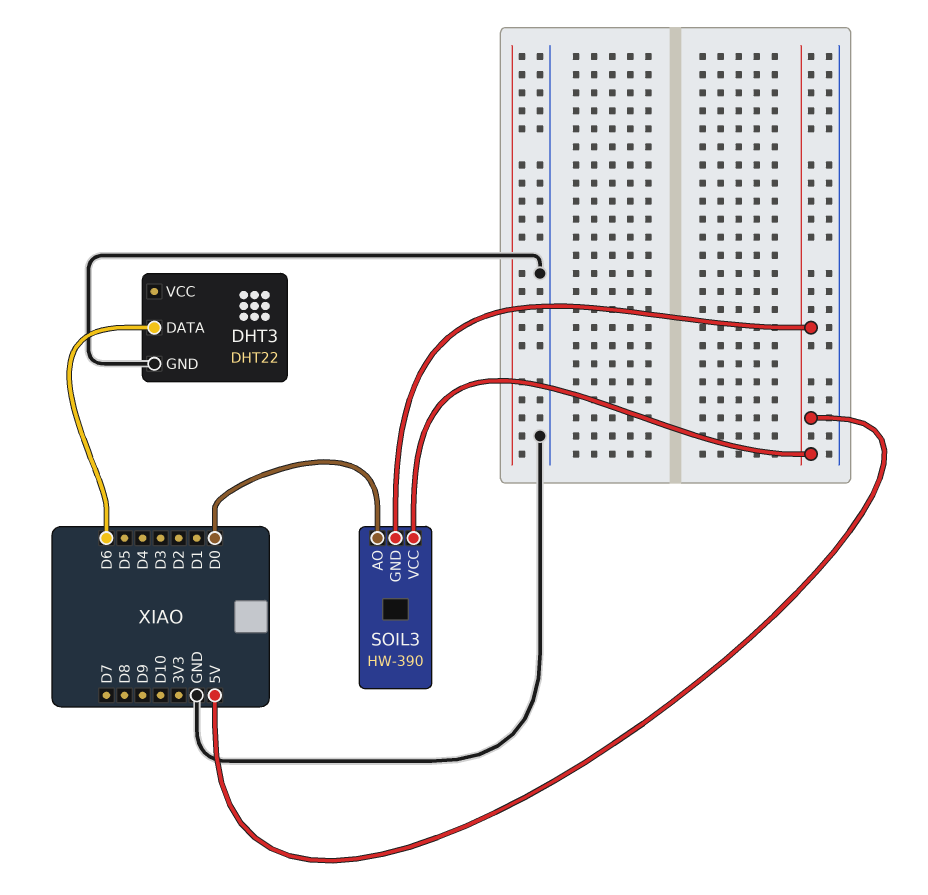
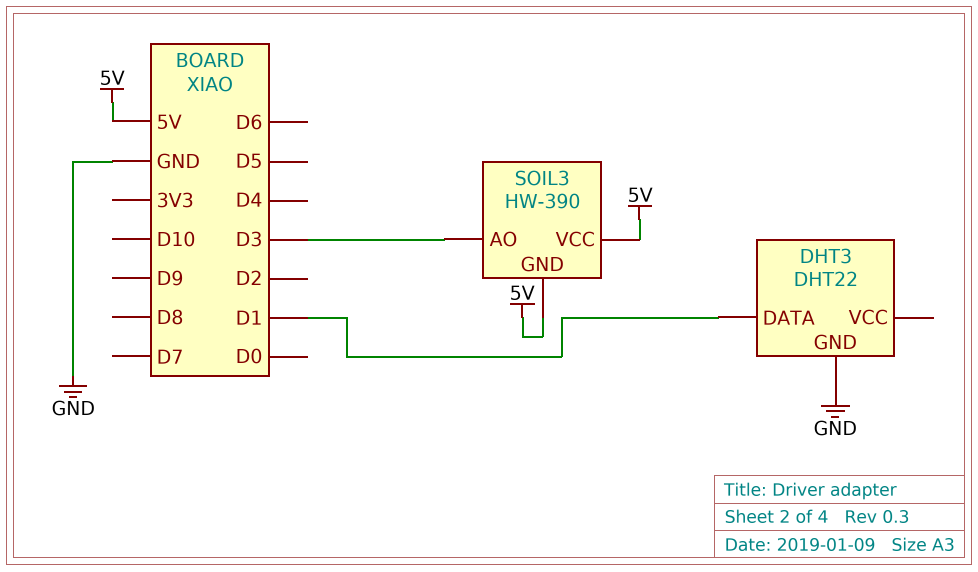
DHT3 pin DATA: D6 -> D1
SOIL3 pin AO: D0 -> D3

